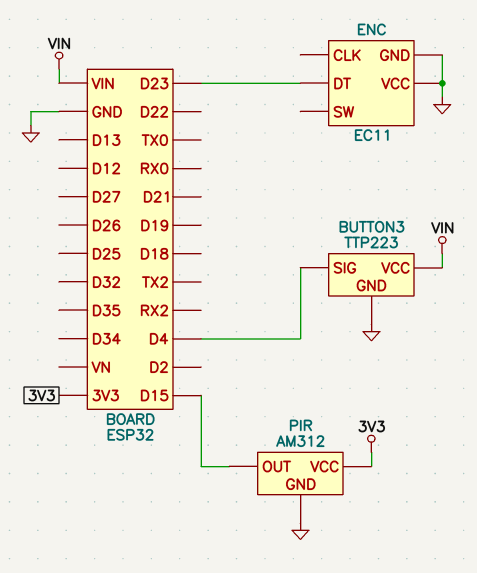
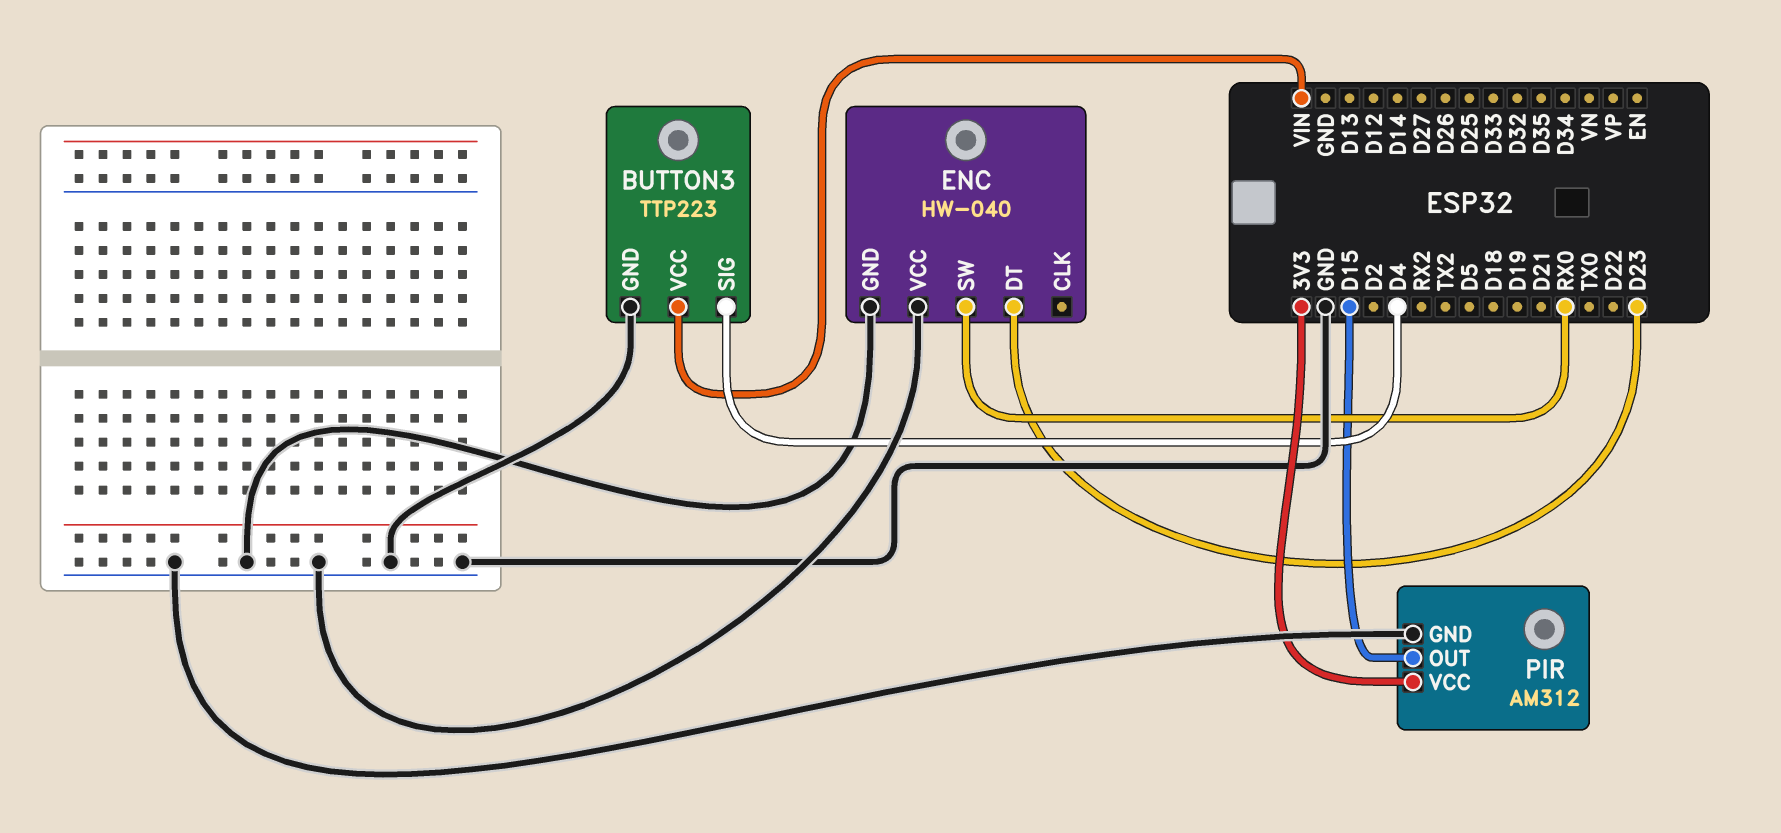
ENC: EC11 -> HW-040
ENC pin SW: none -> RX0

